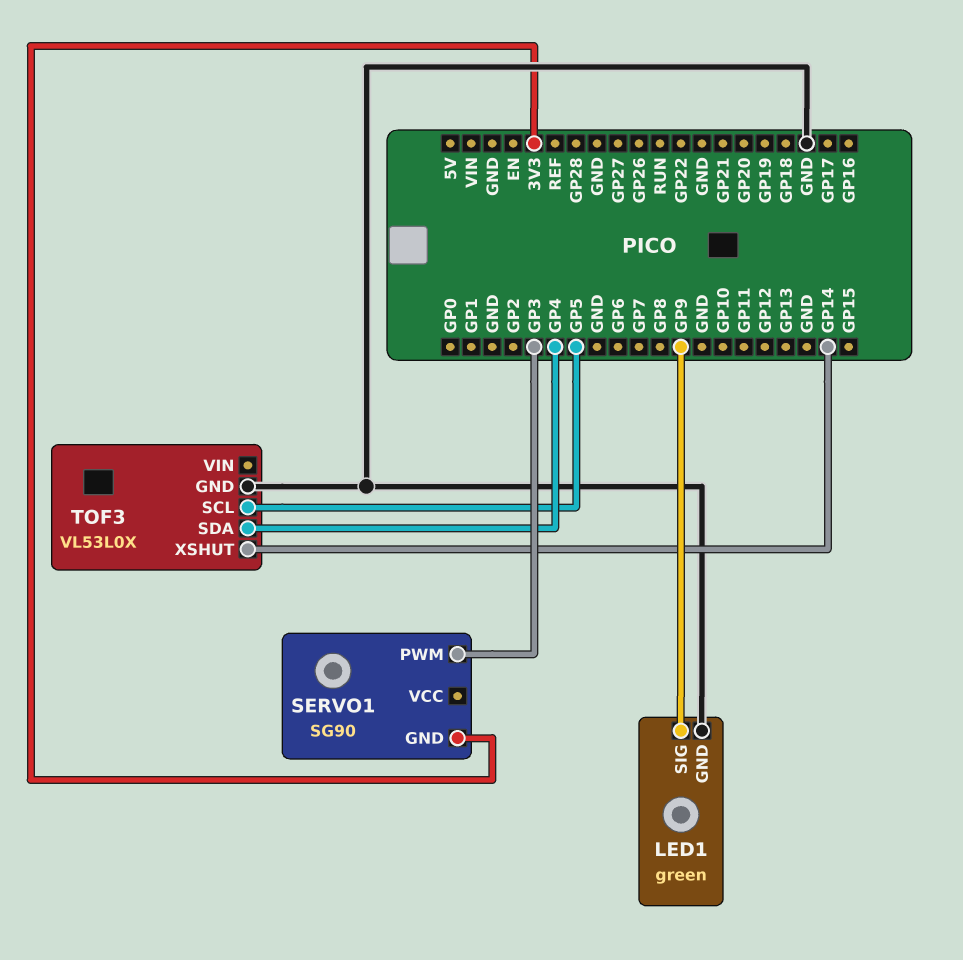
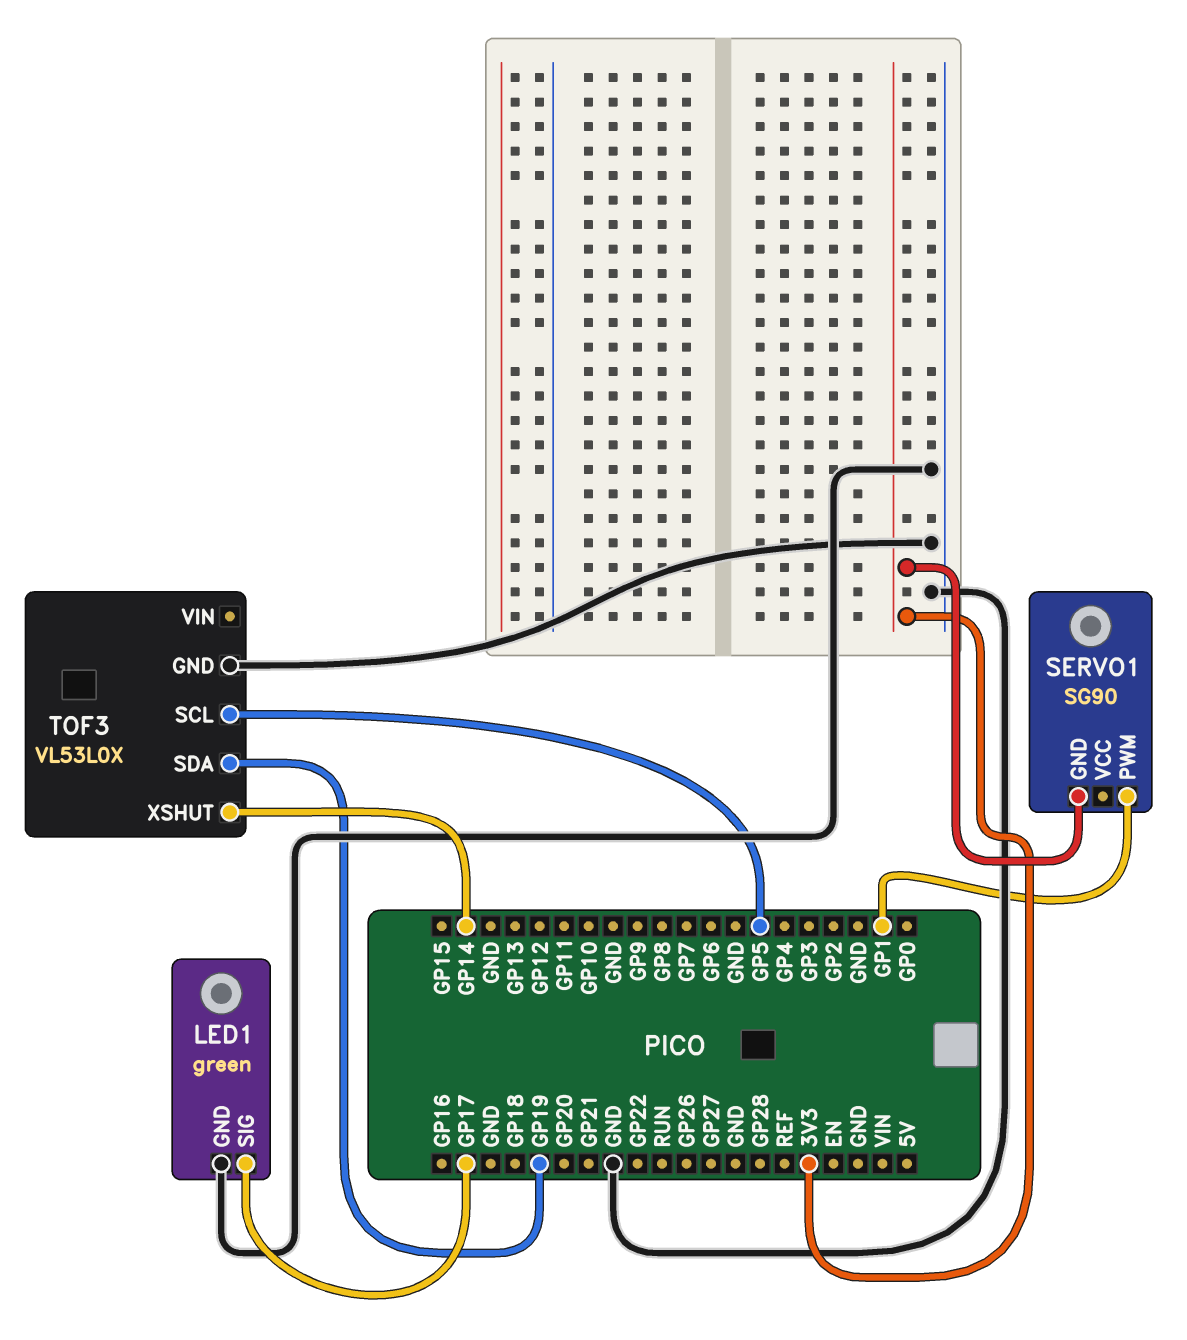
LED1 pin SIG: GP9 -> GP17
SERVO1 pin PWM: GP3 -> GP1
TOF3 pin SDA: GP4 -> GP19

